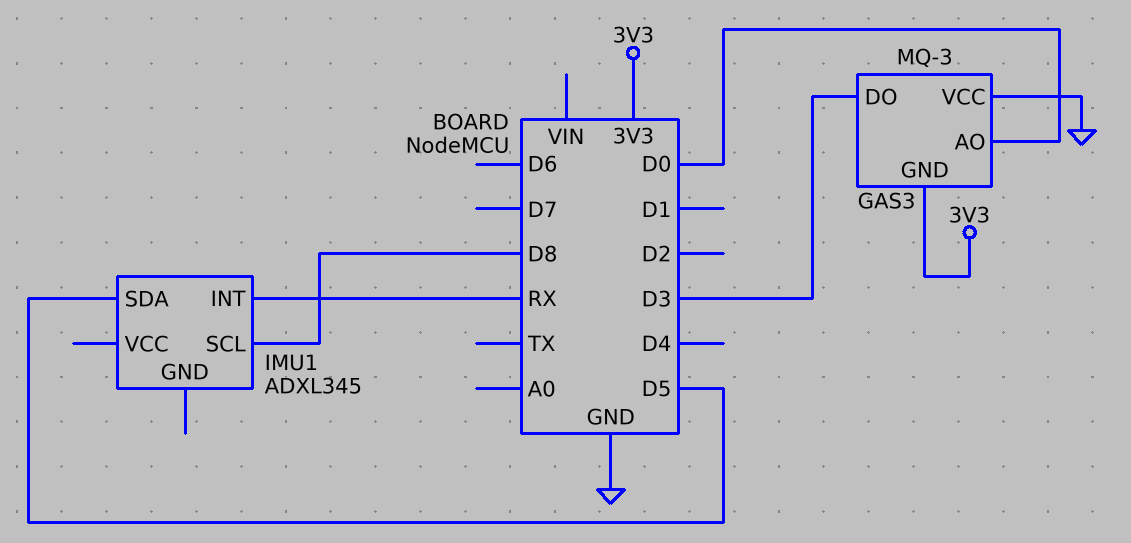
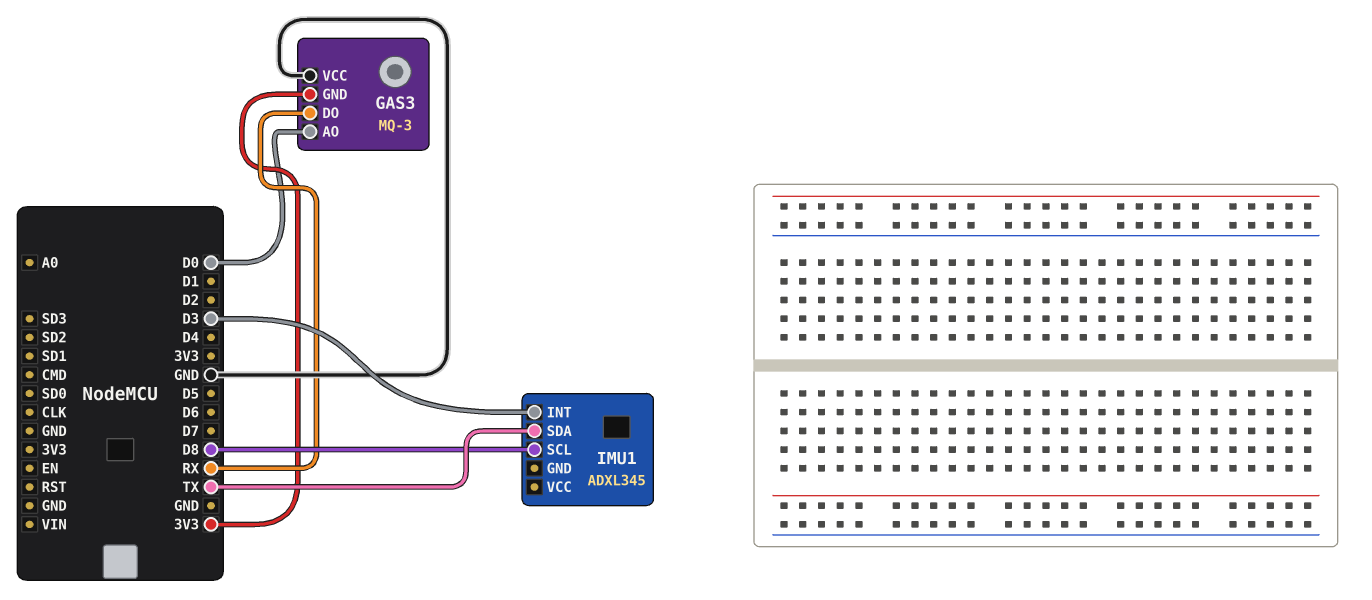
GAS3 pin DO: D3 -> RX
IMU1 pin INT: RX -> D3
IMU1 pin SDA: D5 -> TX

